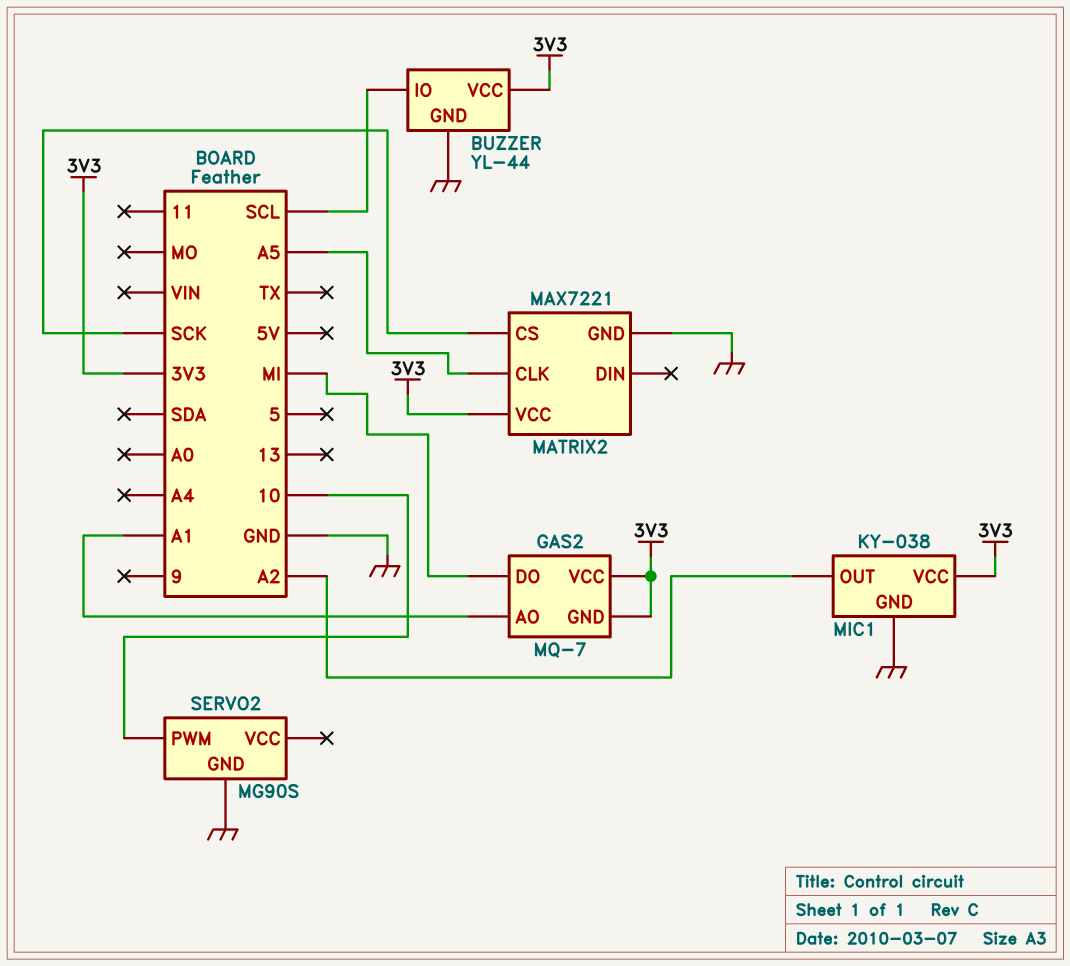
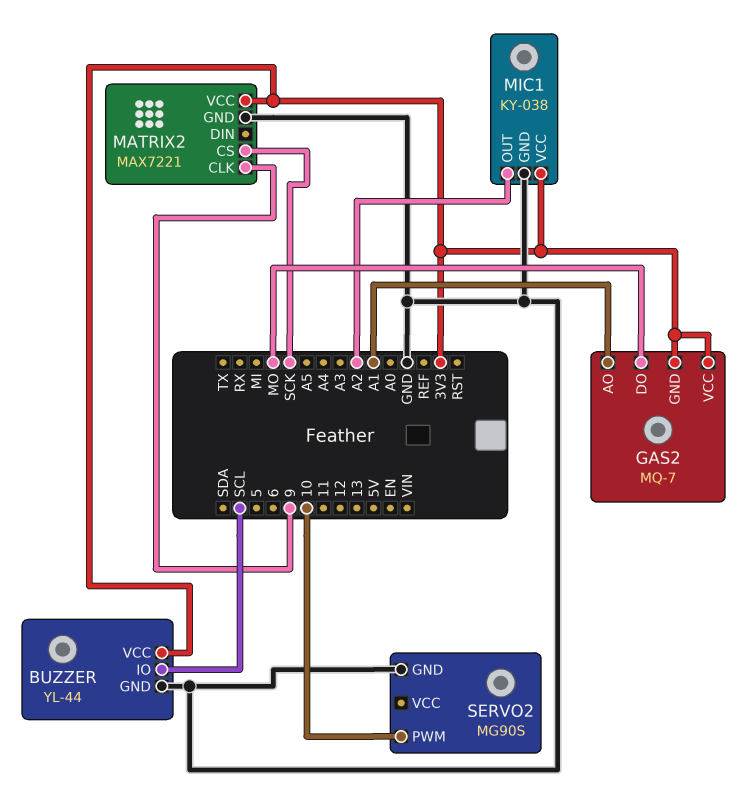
GAS2 pin DO: MI -> MO
MATRIX2 pin CLK: A5 -> 9

